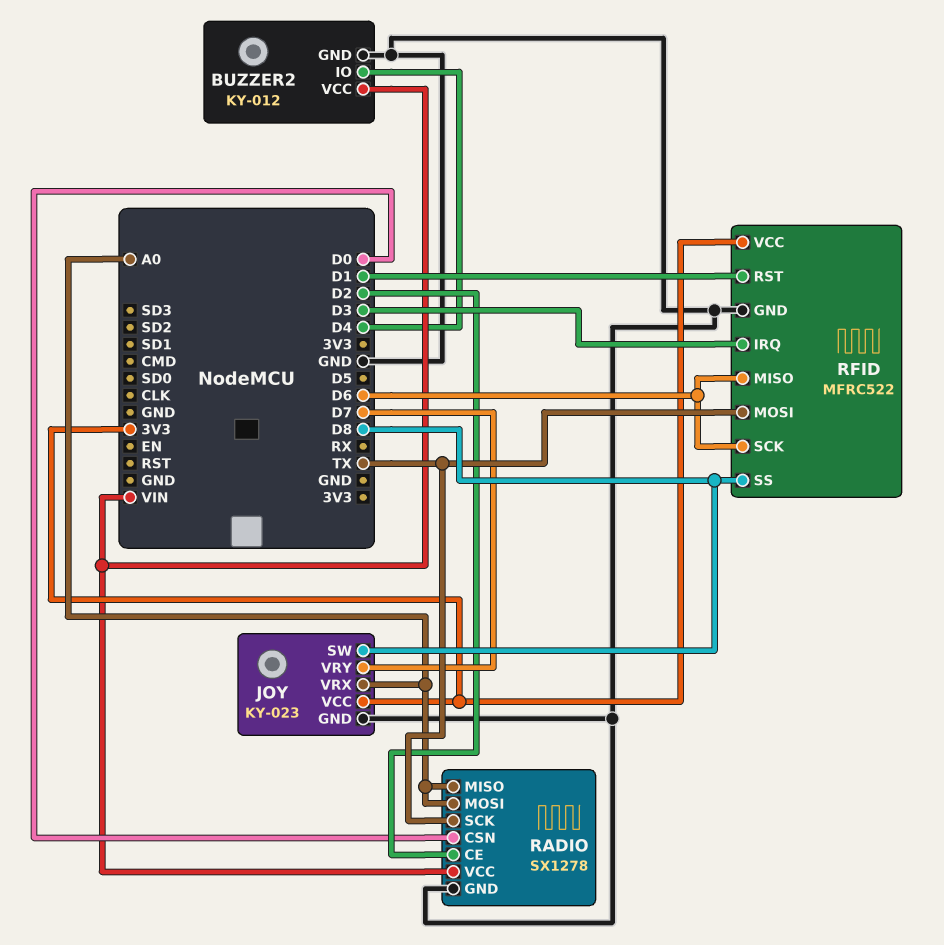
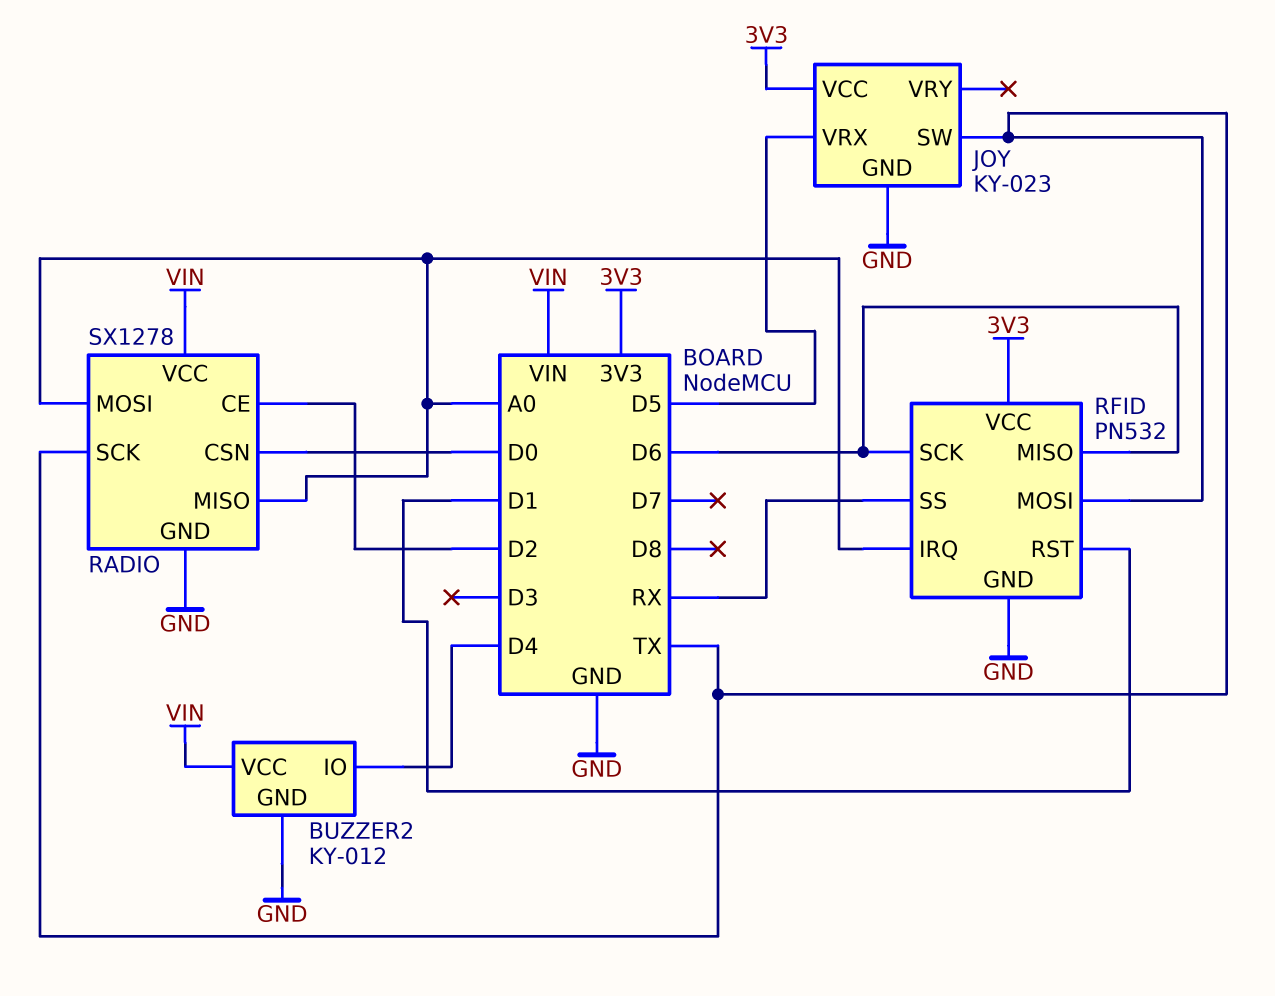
JOY pin SW: D8 -> TX
JOY pin VRX: A0 -> D5
JOY pin VRY: D7 -> none
RFID: MFRC522 -> PN532
RFID pin IRQ: D3 -> A0
RFID pin SS: D8 -> RX

